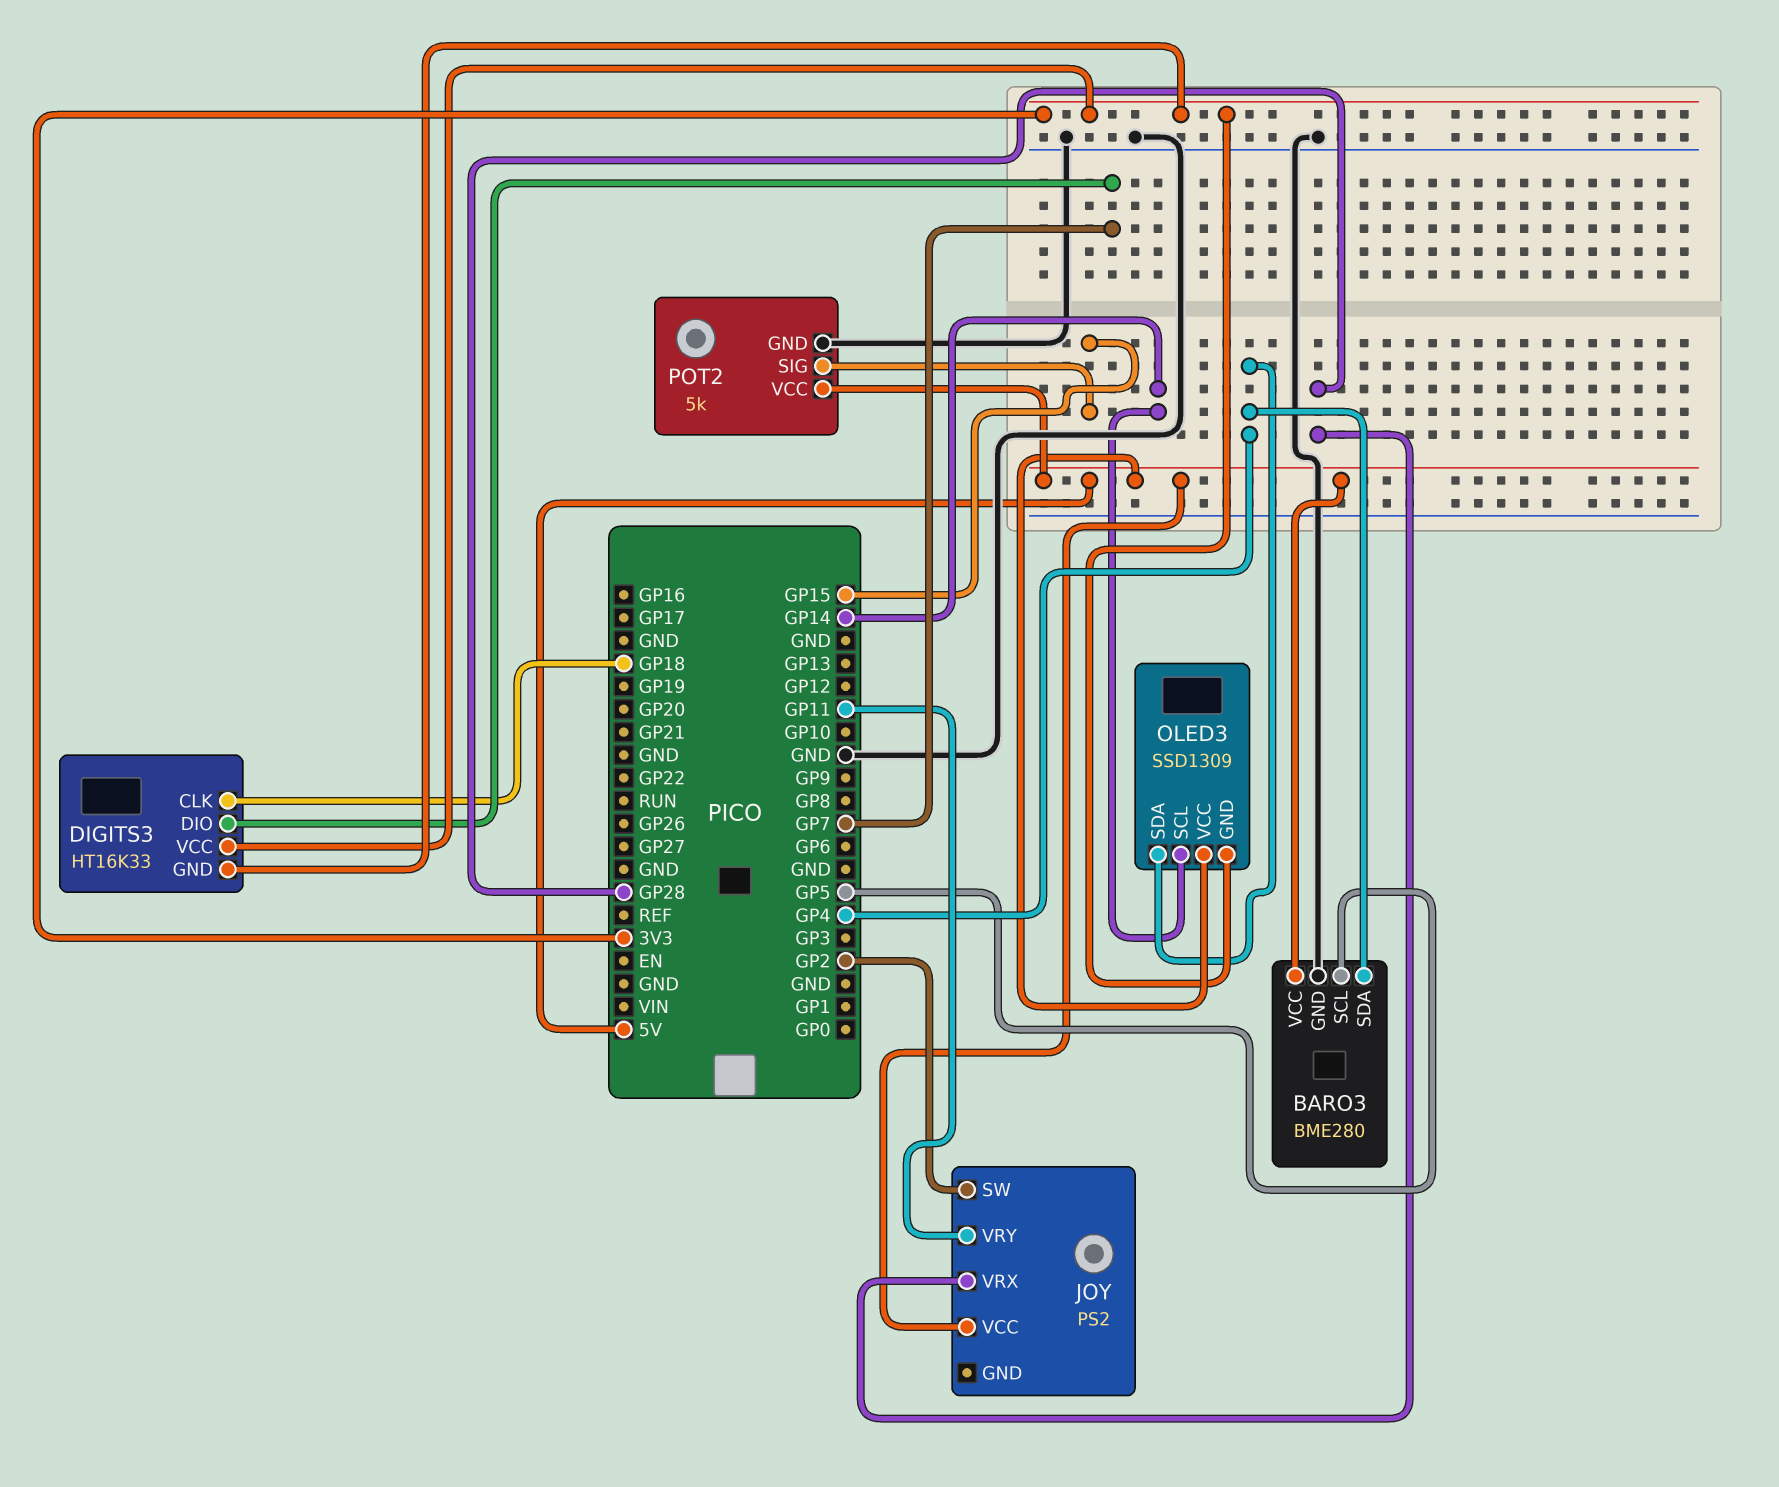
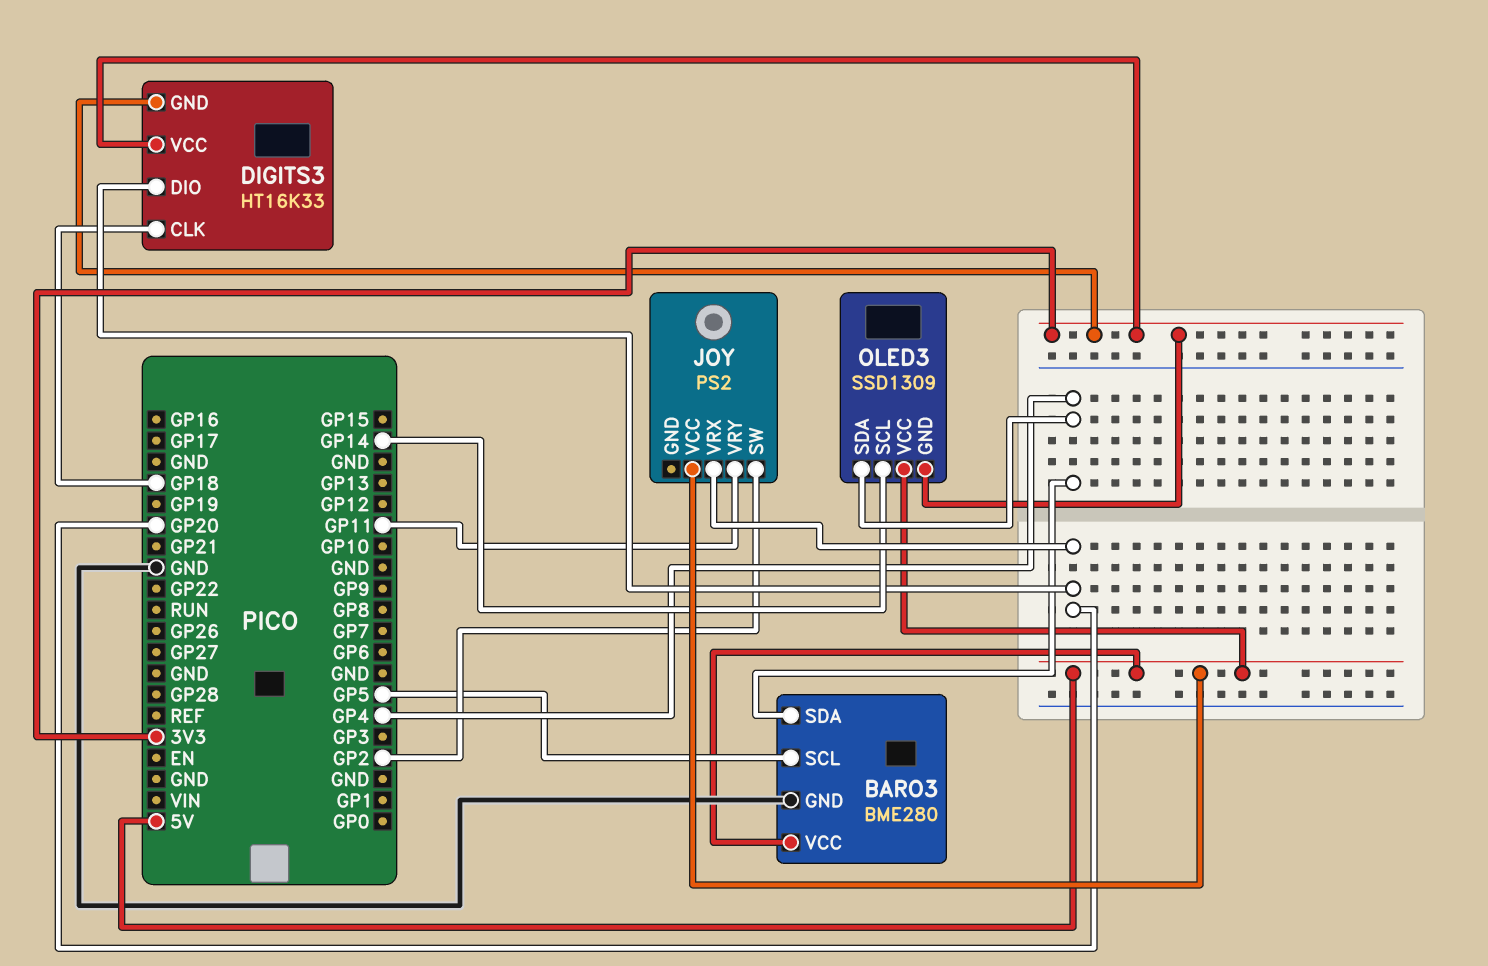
DIGITS3 pin DIO: GP7 -> GP20
JOY pin VRX: GP28 -> GP20
POT2: 5k -> none
POT2 pin GND: GND -> none
POT2 pin SIG: GP15 -> none
POT2 pin VCC: 5V -> none

